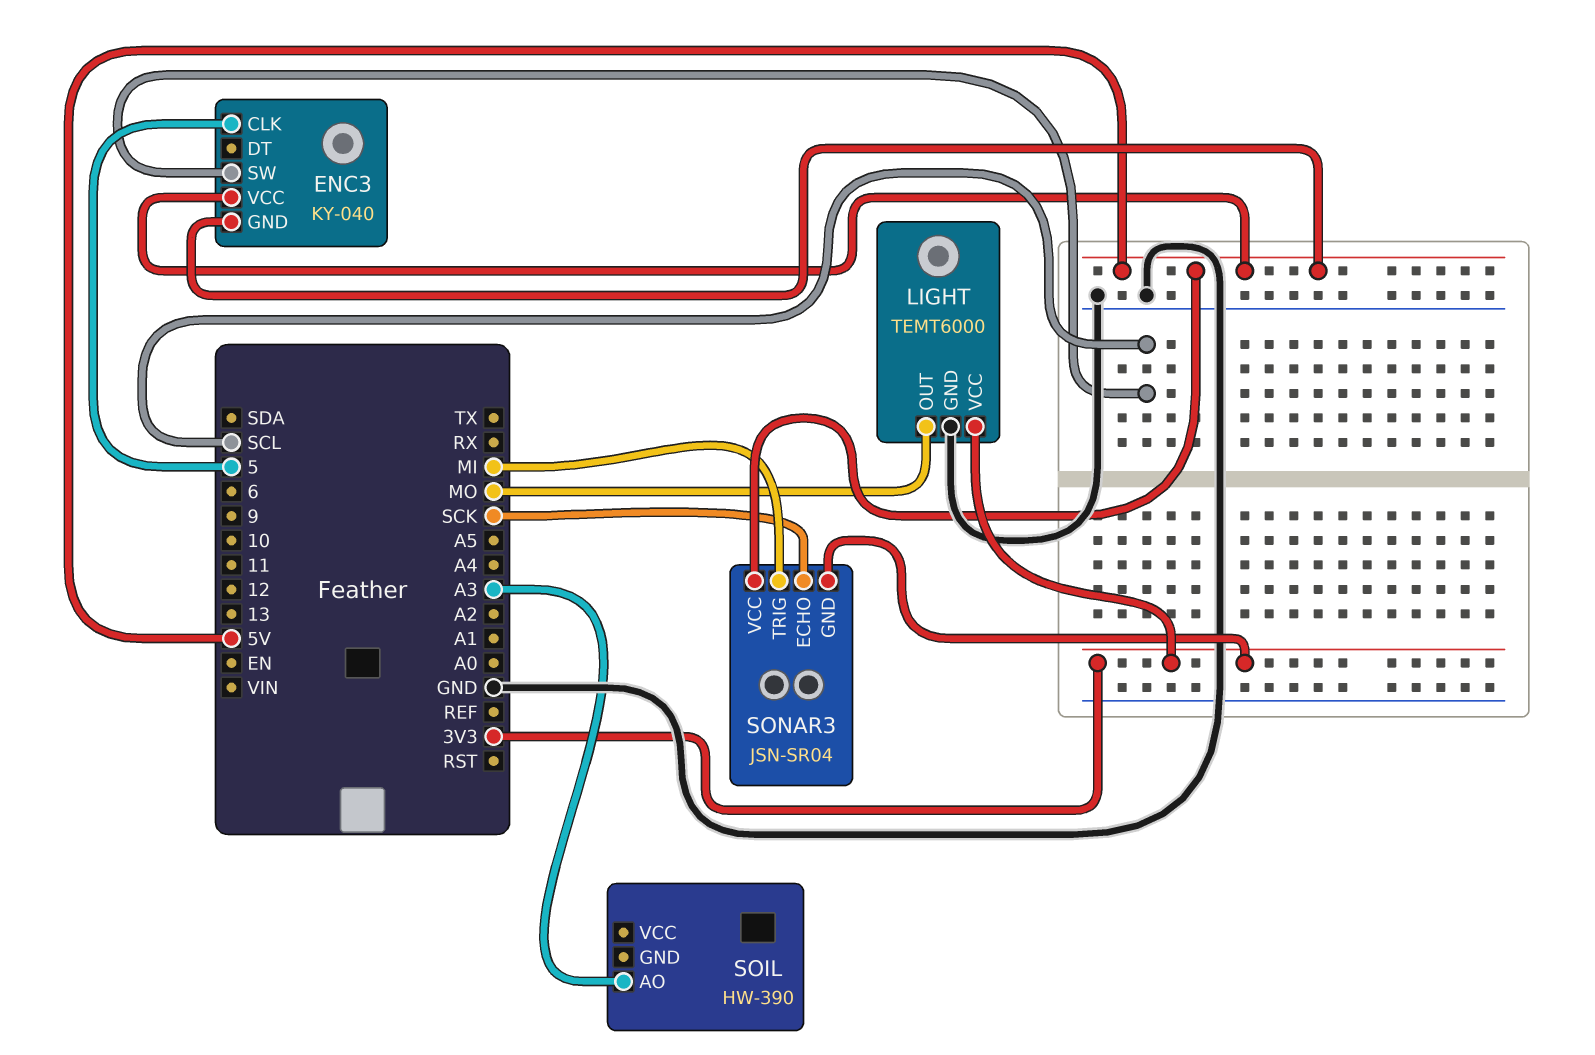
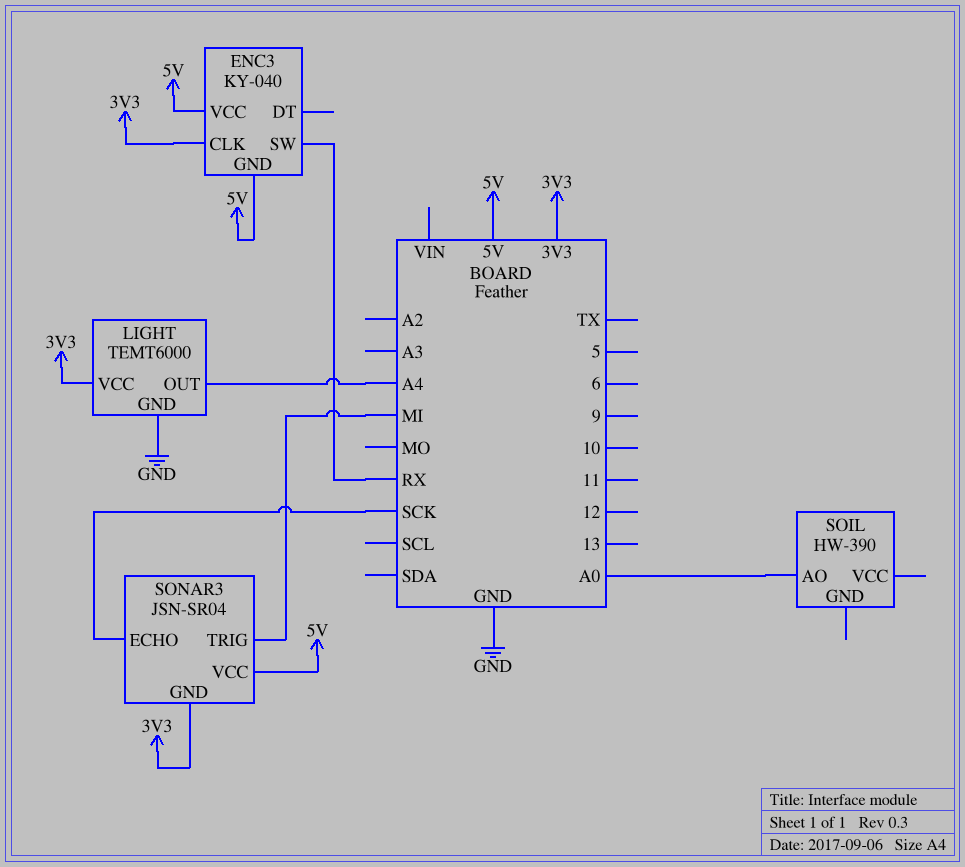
ENC3 pin CLK: 5 -> 3V3
ENC3 pin SW: SCL -> RX
LIGHT pin OUT: MO -> A4
SOIL pin AO: A3 -> A0

